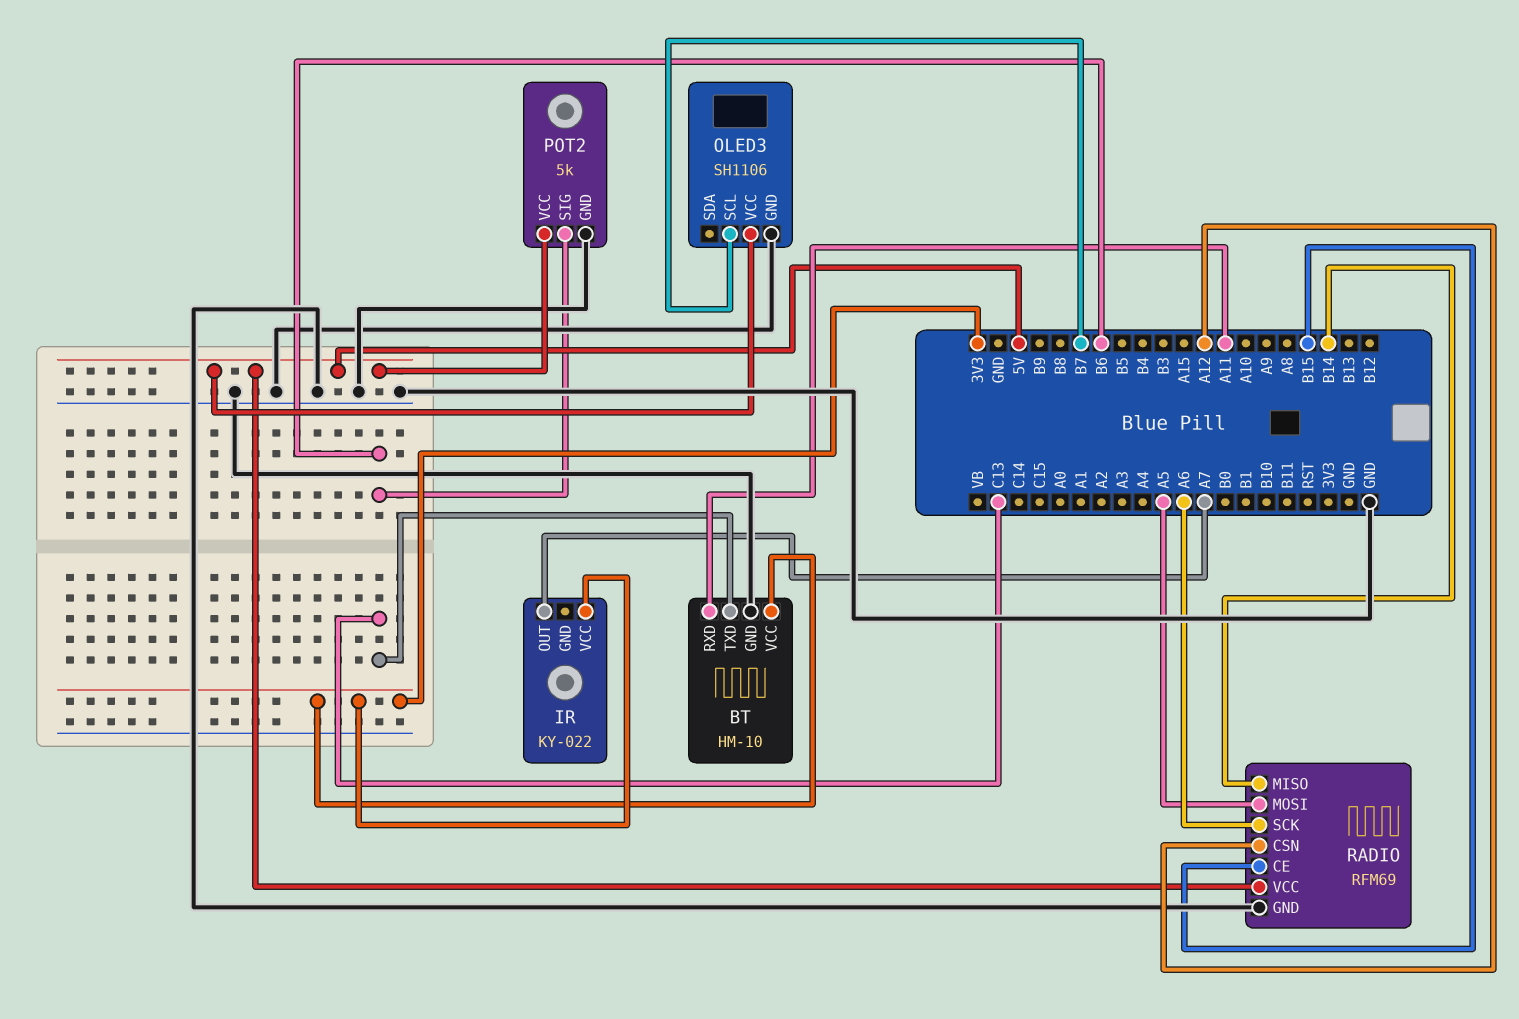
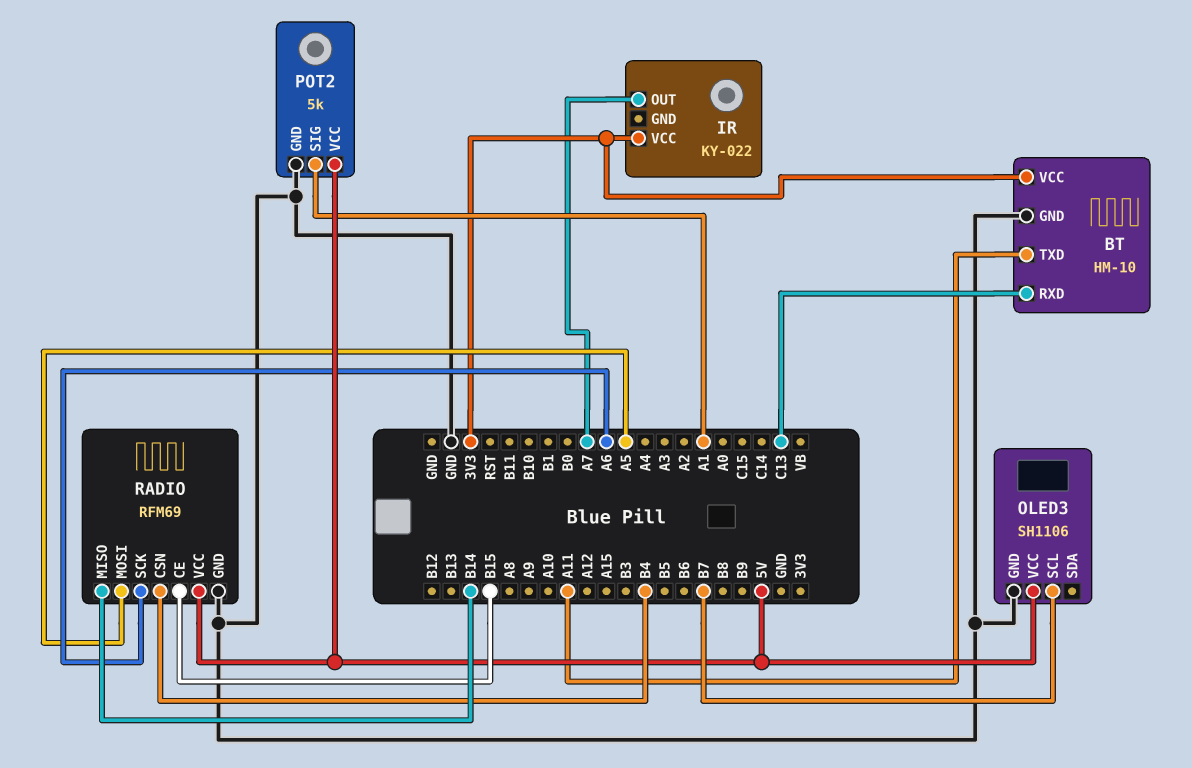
BT pin RXD: A11 -> C13
BT pin TXD: C13 -> A11
POT2 pin SIG: B6 -> A1
RADIO pin CSN: A12 -> B4

